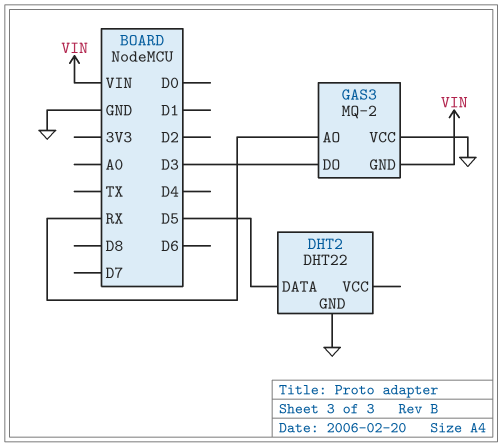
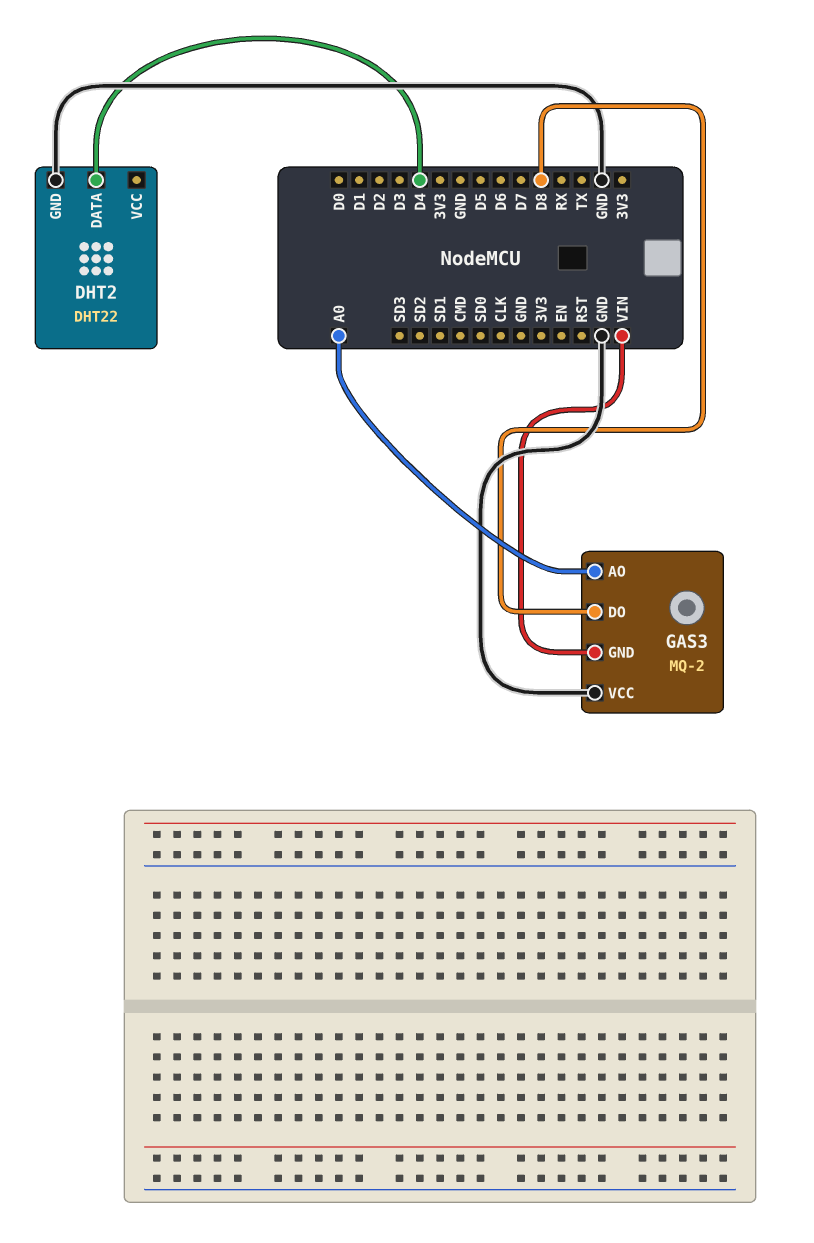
DHT2 pin DATA: D5 -> D4
GAS3 pin AO: RX -> A0
GAS3 pin DO: D3 -> D8

